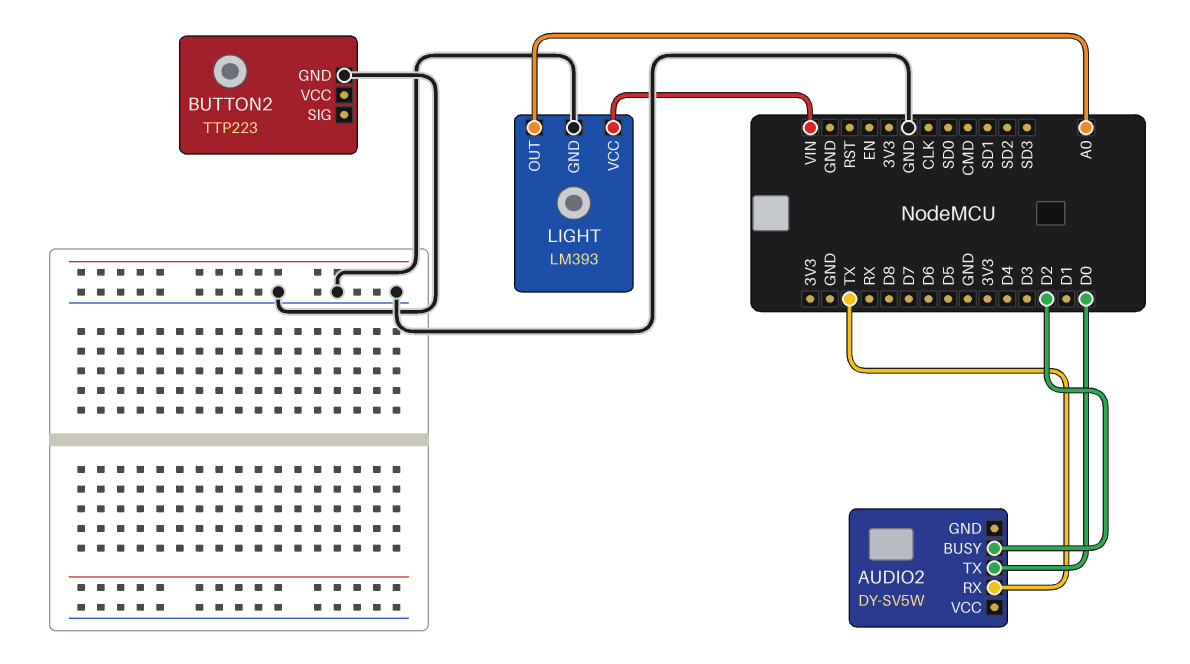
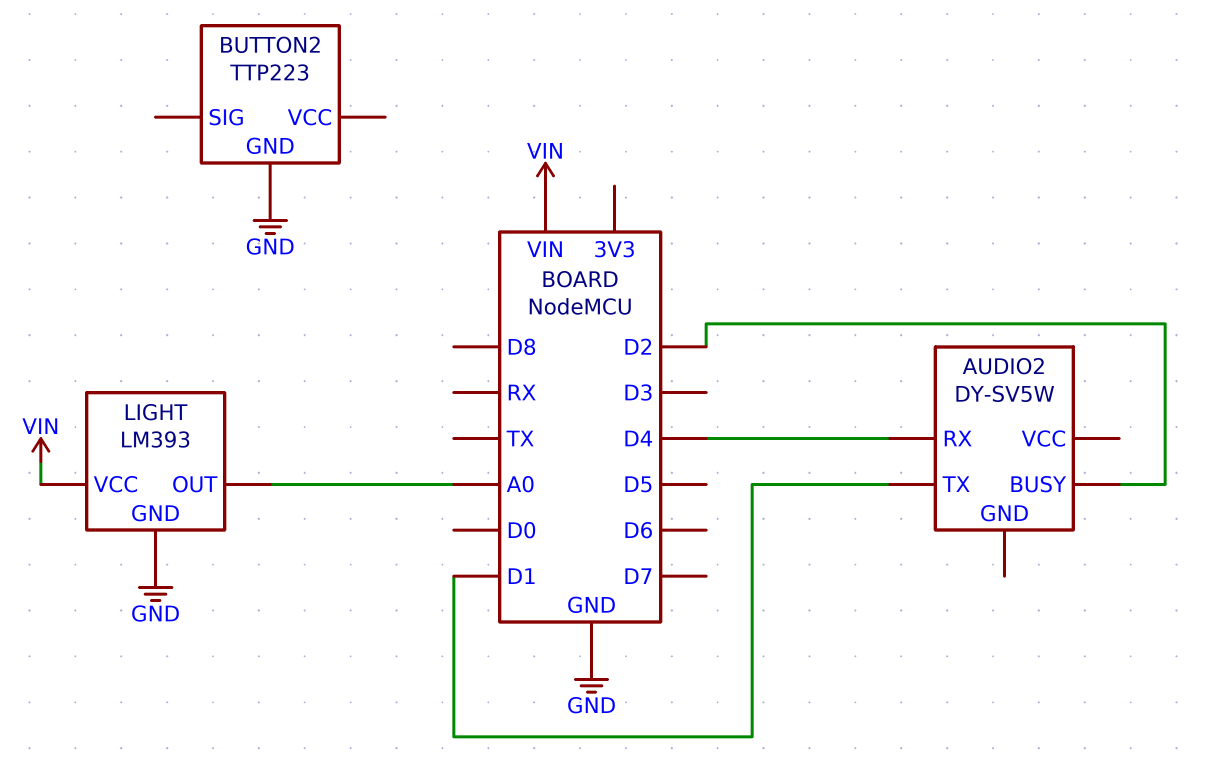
AUDIO2 pin RX: TX -> D4
AUDIO2 pin TX: D0 -> D1

